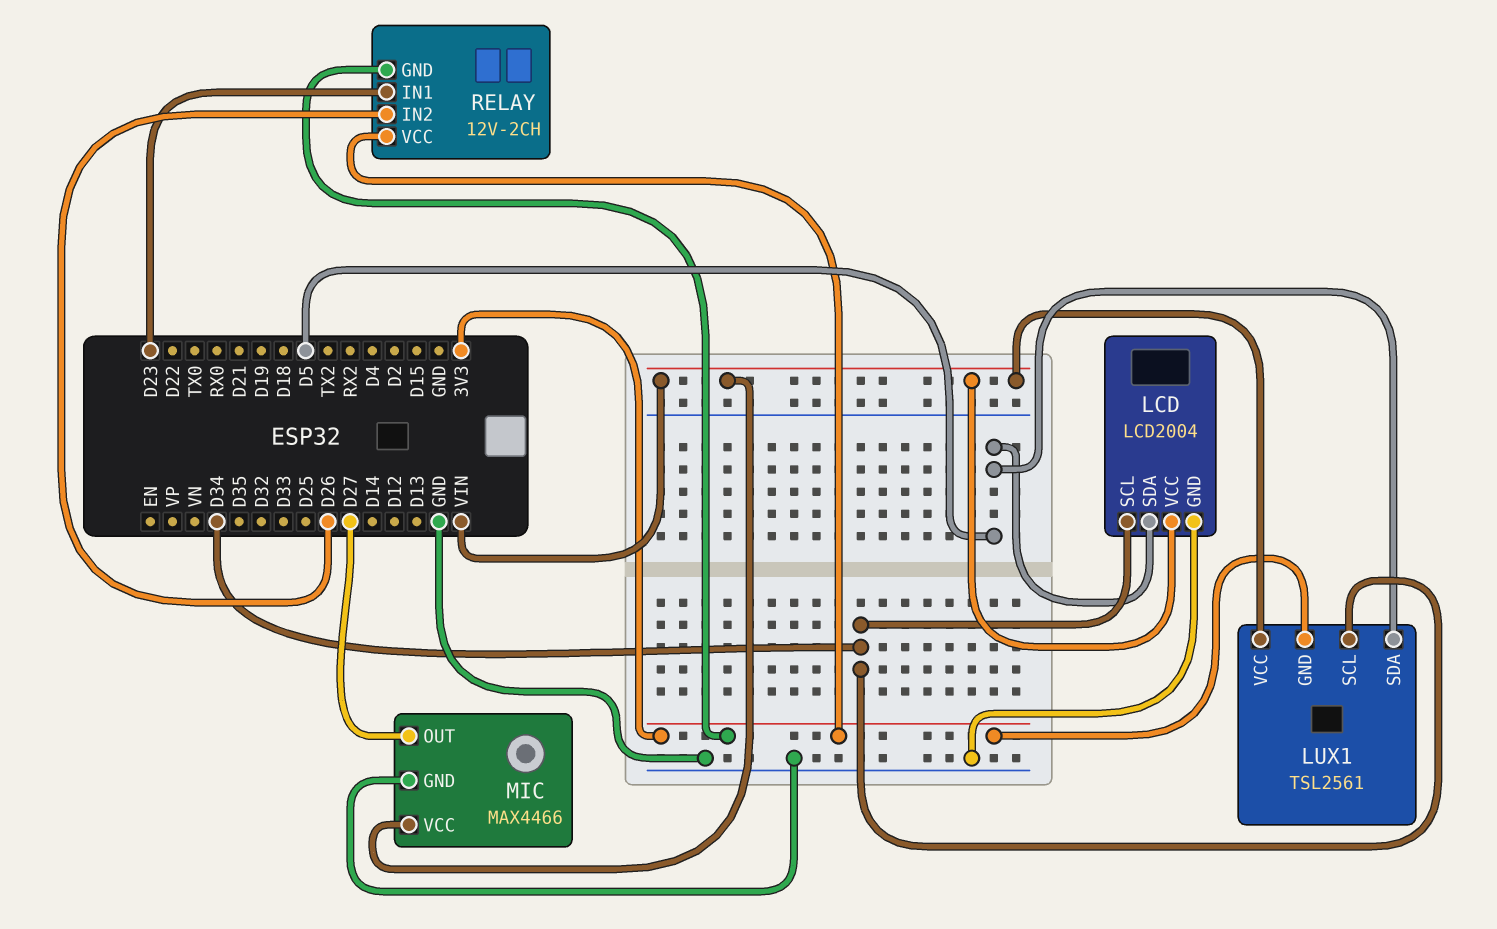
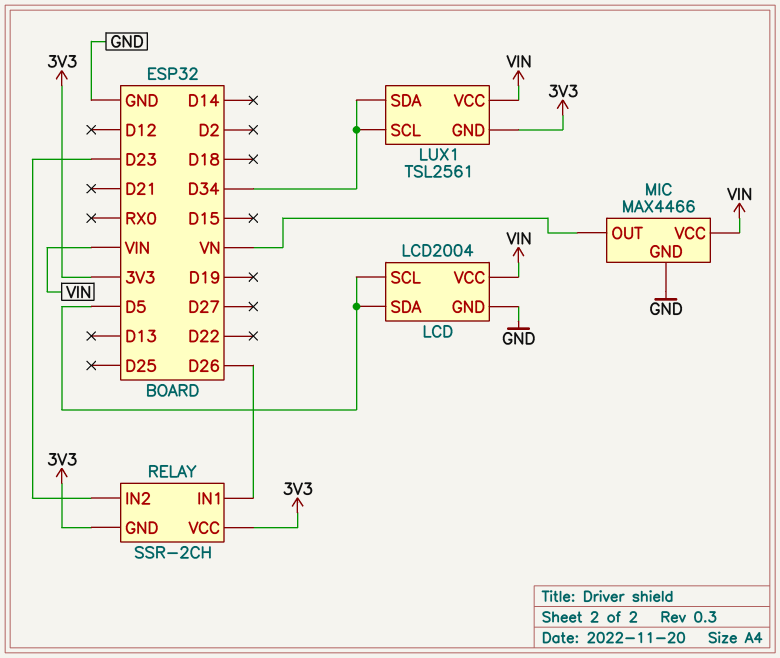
LCD pin SCL: D34 -> D5
LUX1 pin SDA: D5 -> D34
MIC pin OUT: D27 -> VN
RELAY: 12V-2CH -> SSR-2CH
RELAY pin IN1: D23 -> D26
RELAY pin IN2: D26 -> D23

